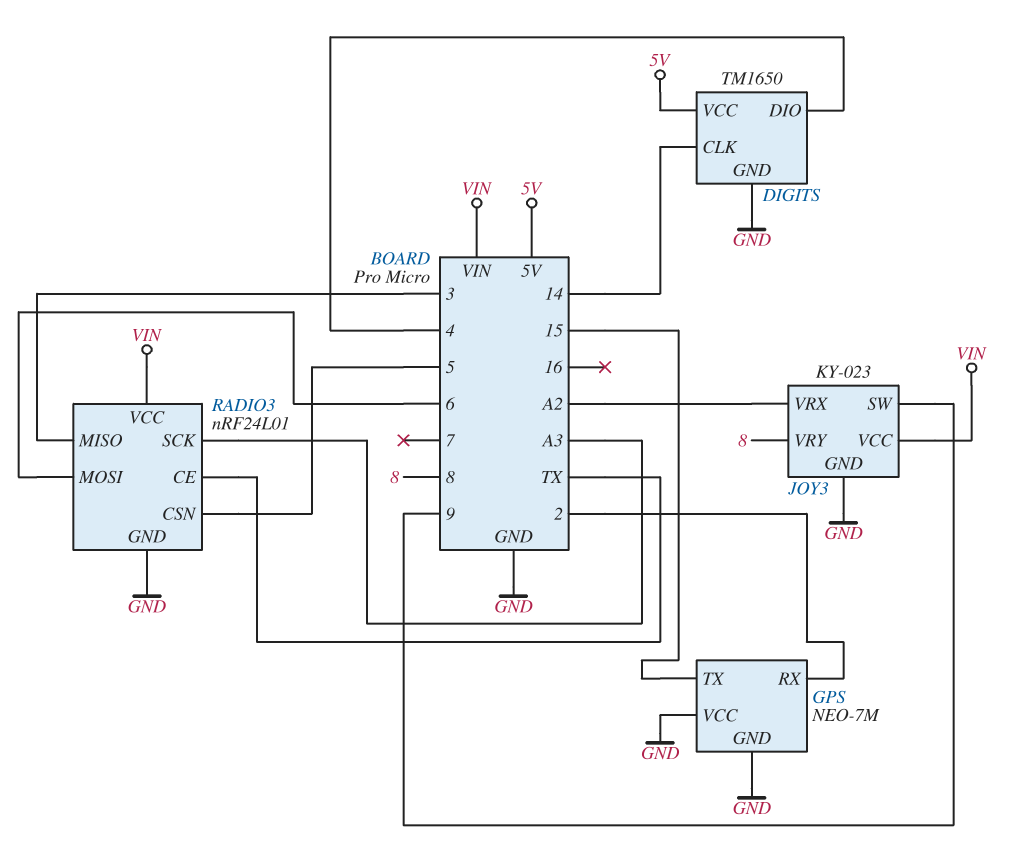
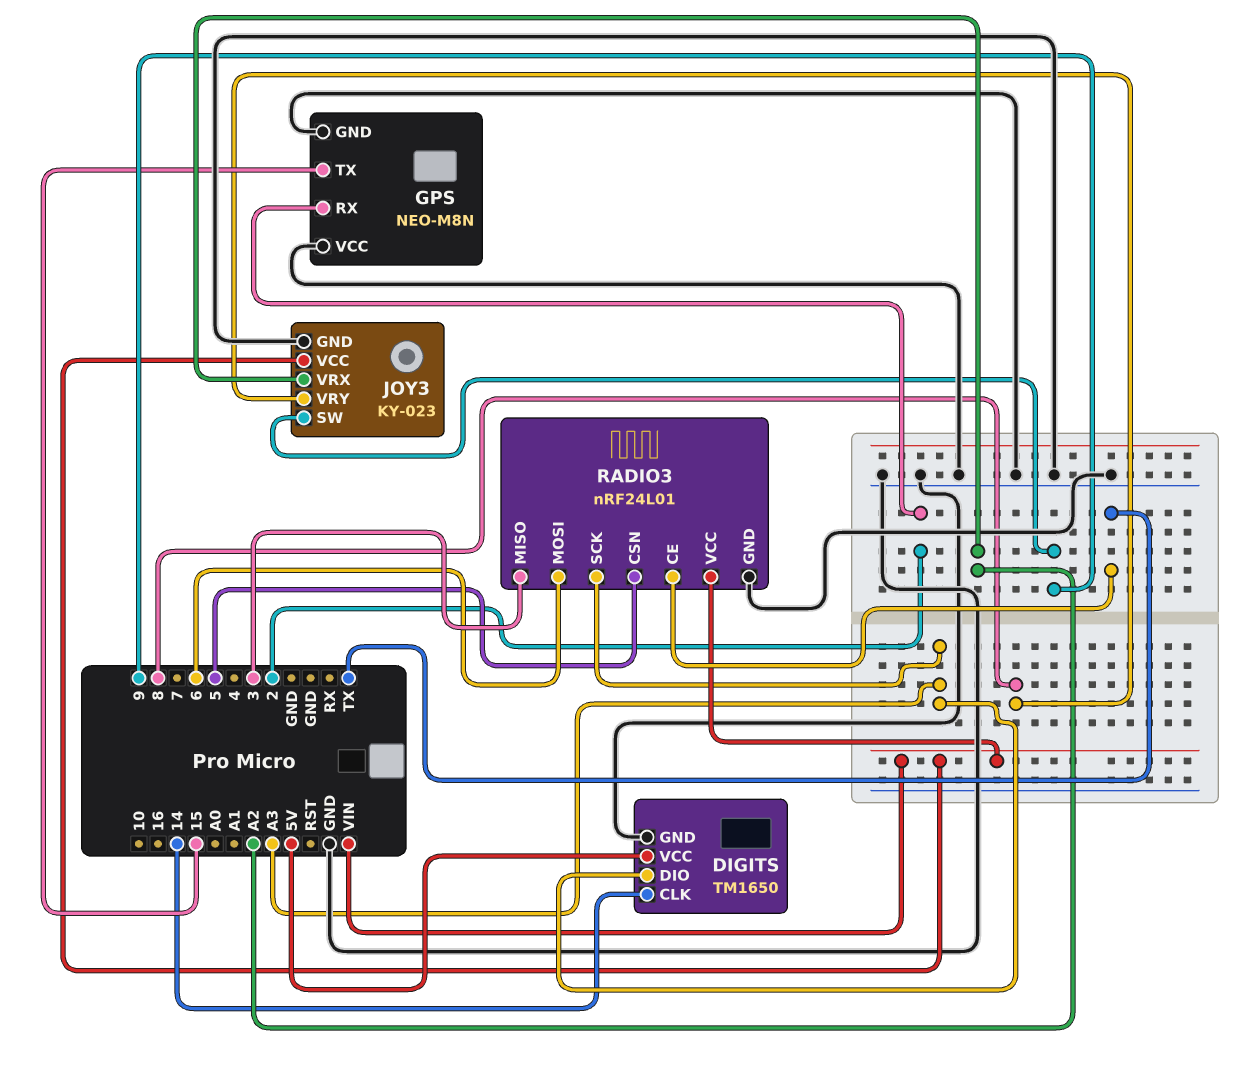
DIGITS pin DIO: 4 -> A3
GPS: NEO-7M -> NEO-M8N

